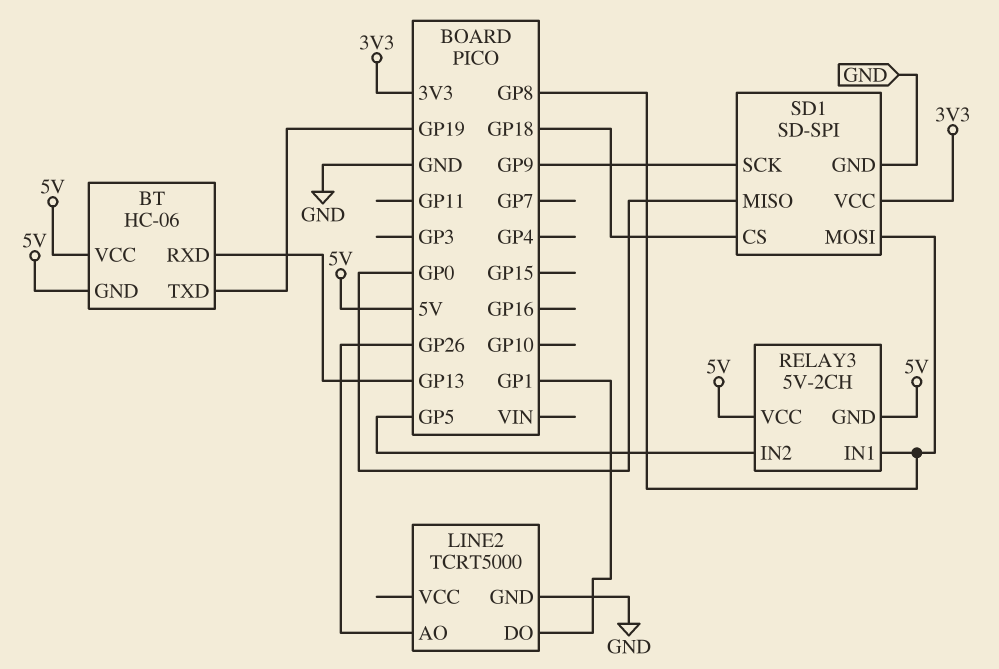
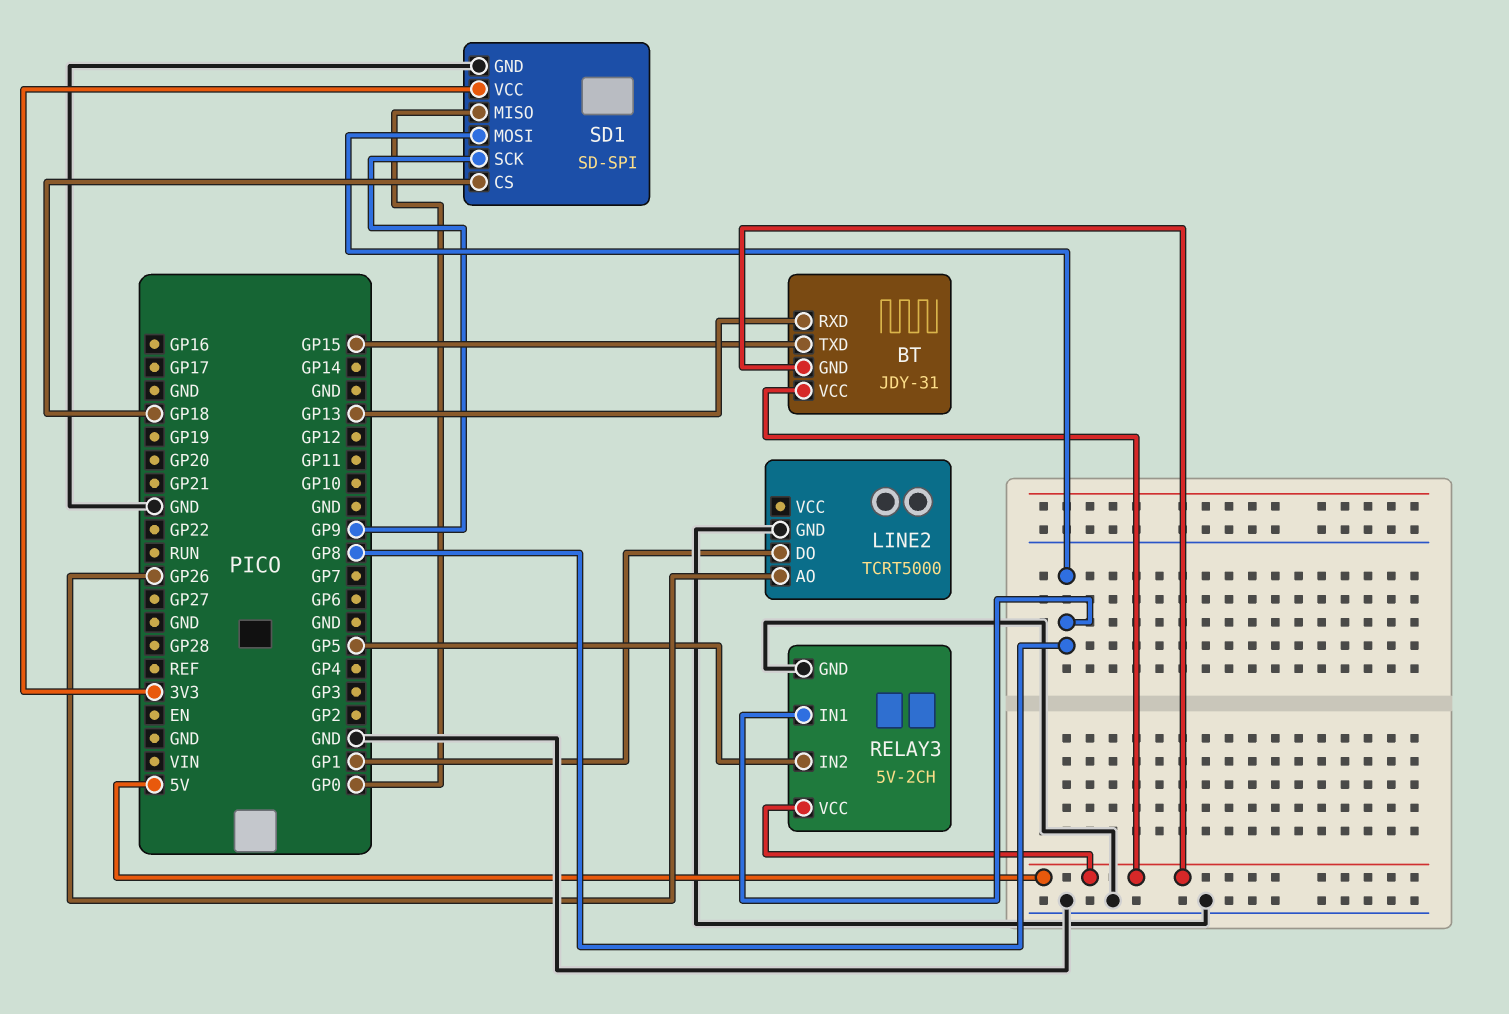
BT: HC-06 -> JDY-31
BT pin TXD: GP19 -> GP15
RELAY3 pin GND: 5V -> GND

